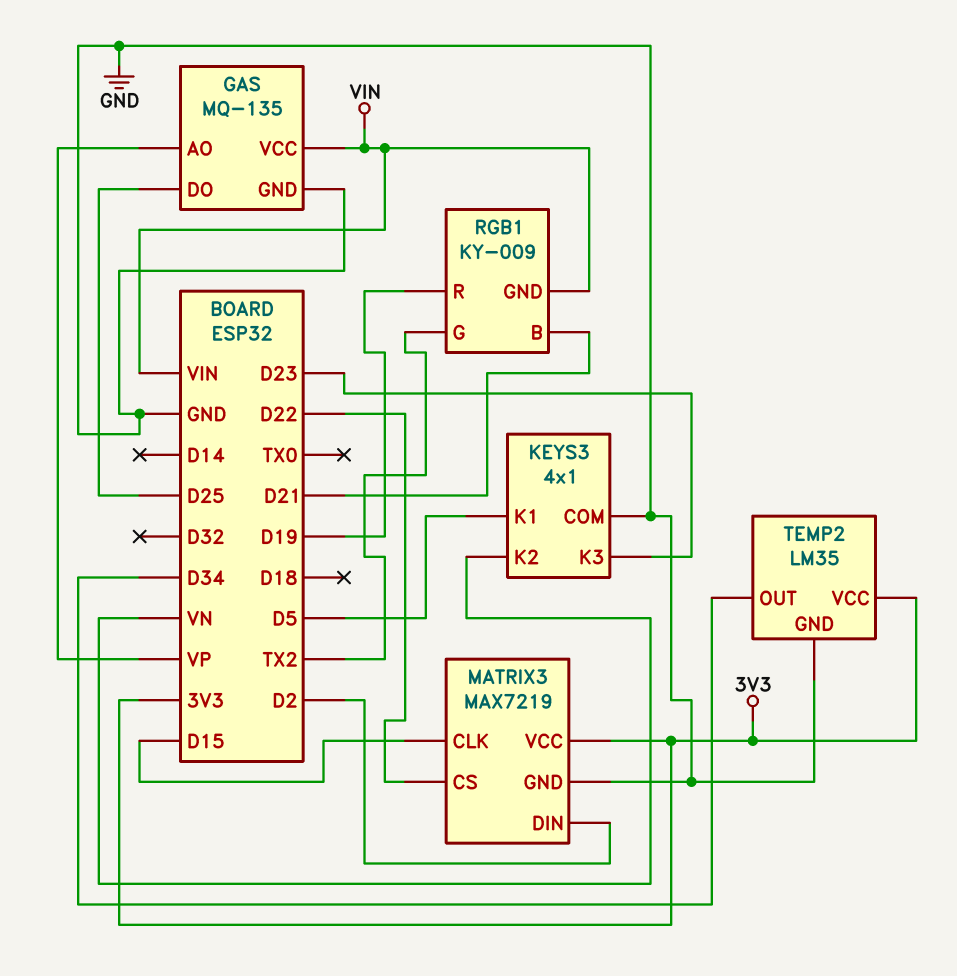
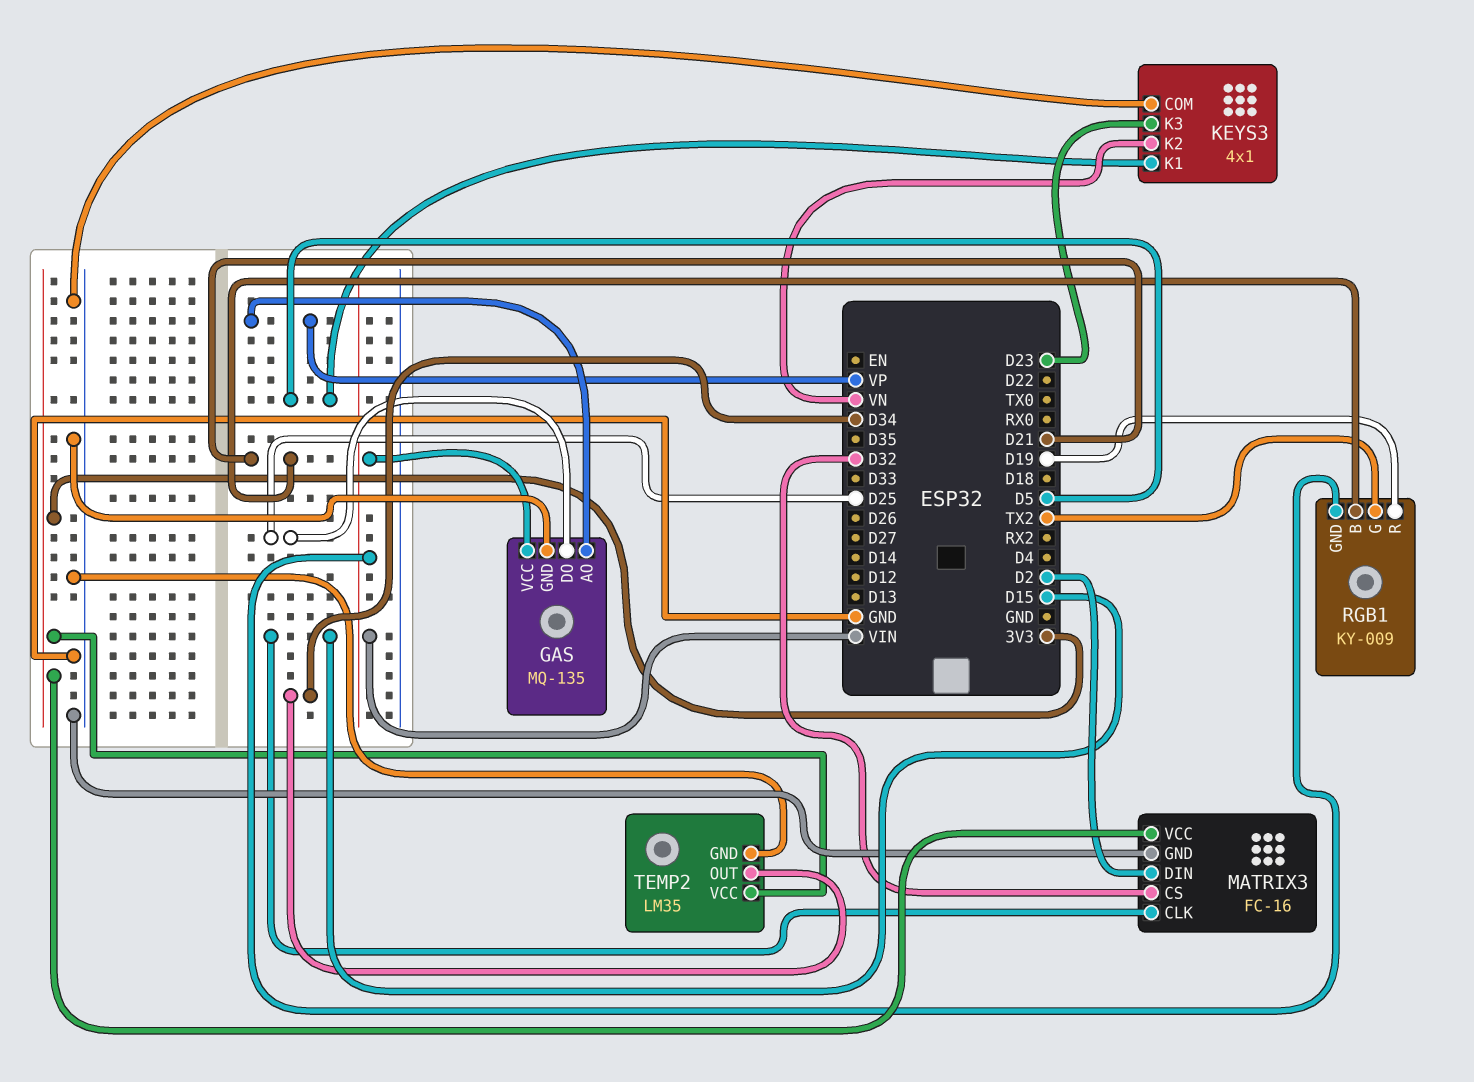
MATRIX3: MAX7219 -> FC-16
MATRIX3 pin CS: D22 -> D32

